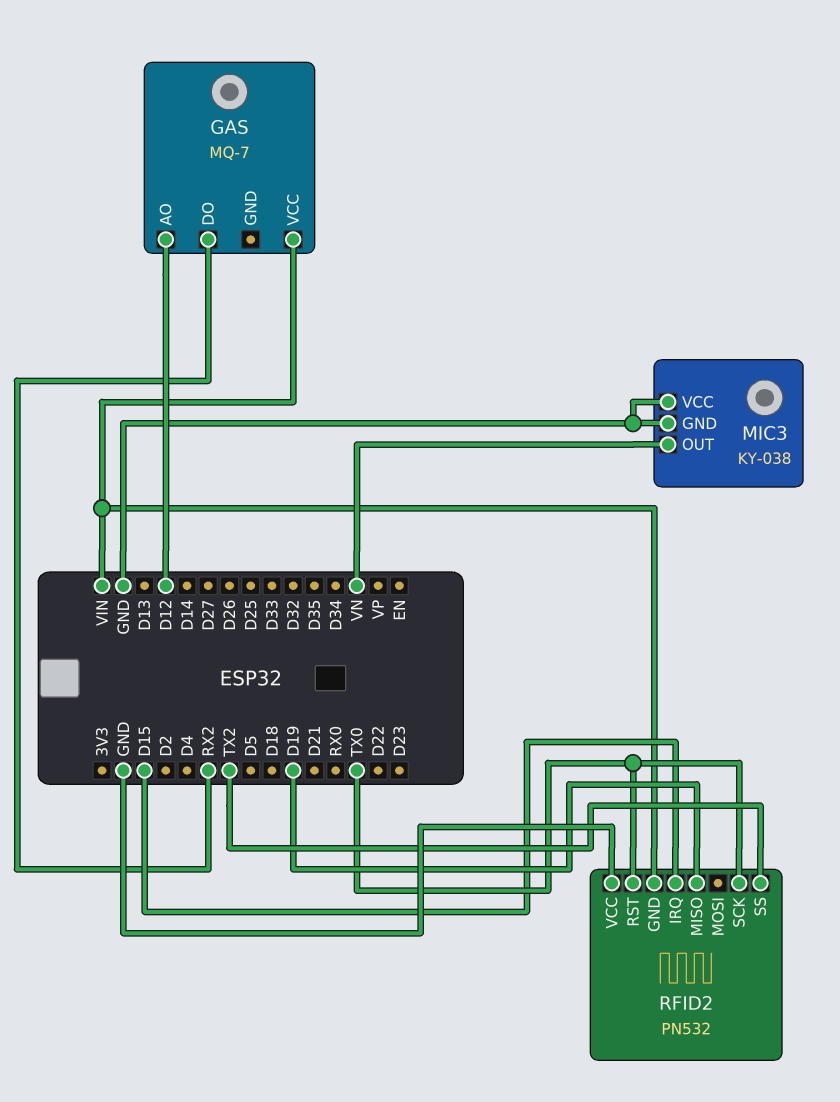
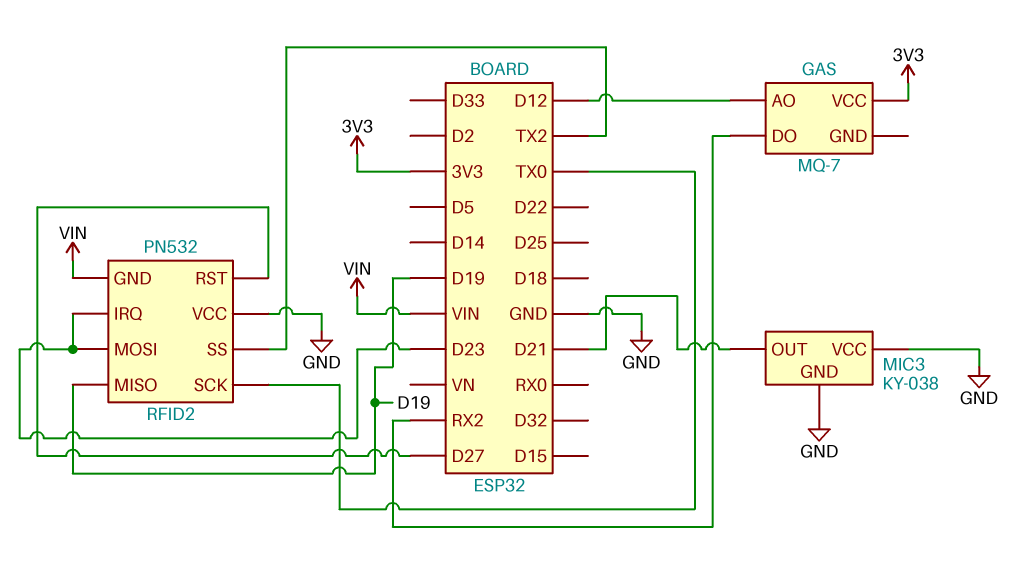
GAS pin VCC: VIN -> 3V3
MIC3 pin OUT: VN -> D21
RFID2 pin IRQ: D15 -> D23
RFID2 pin MOSI: none -> D23
RFID2 pin RST: TX0 -> D27

